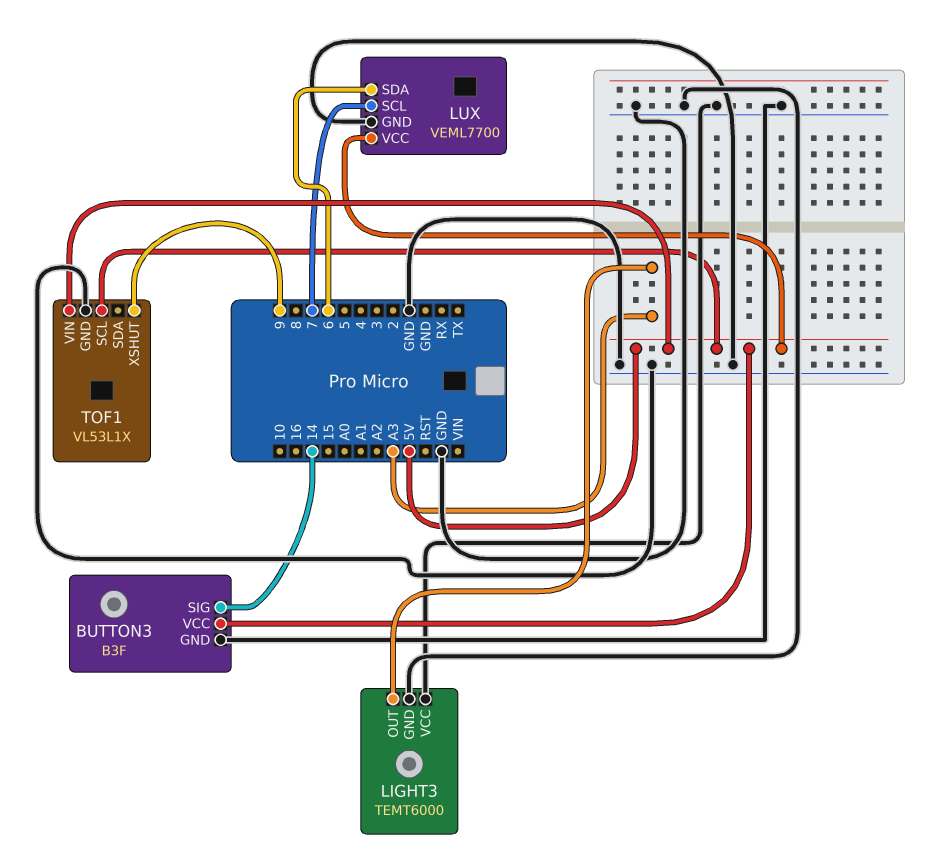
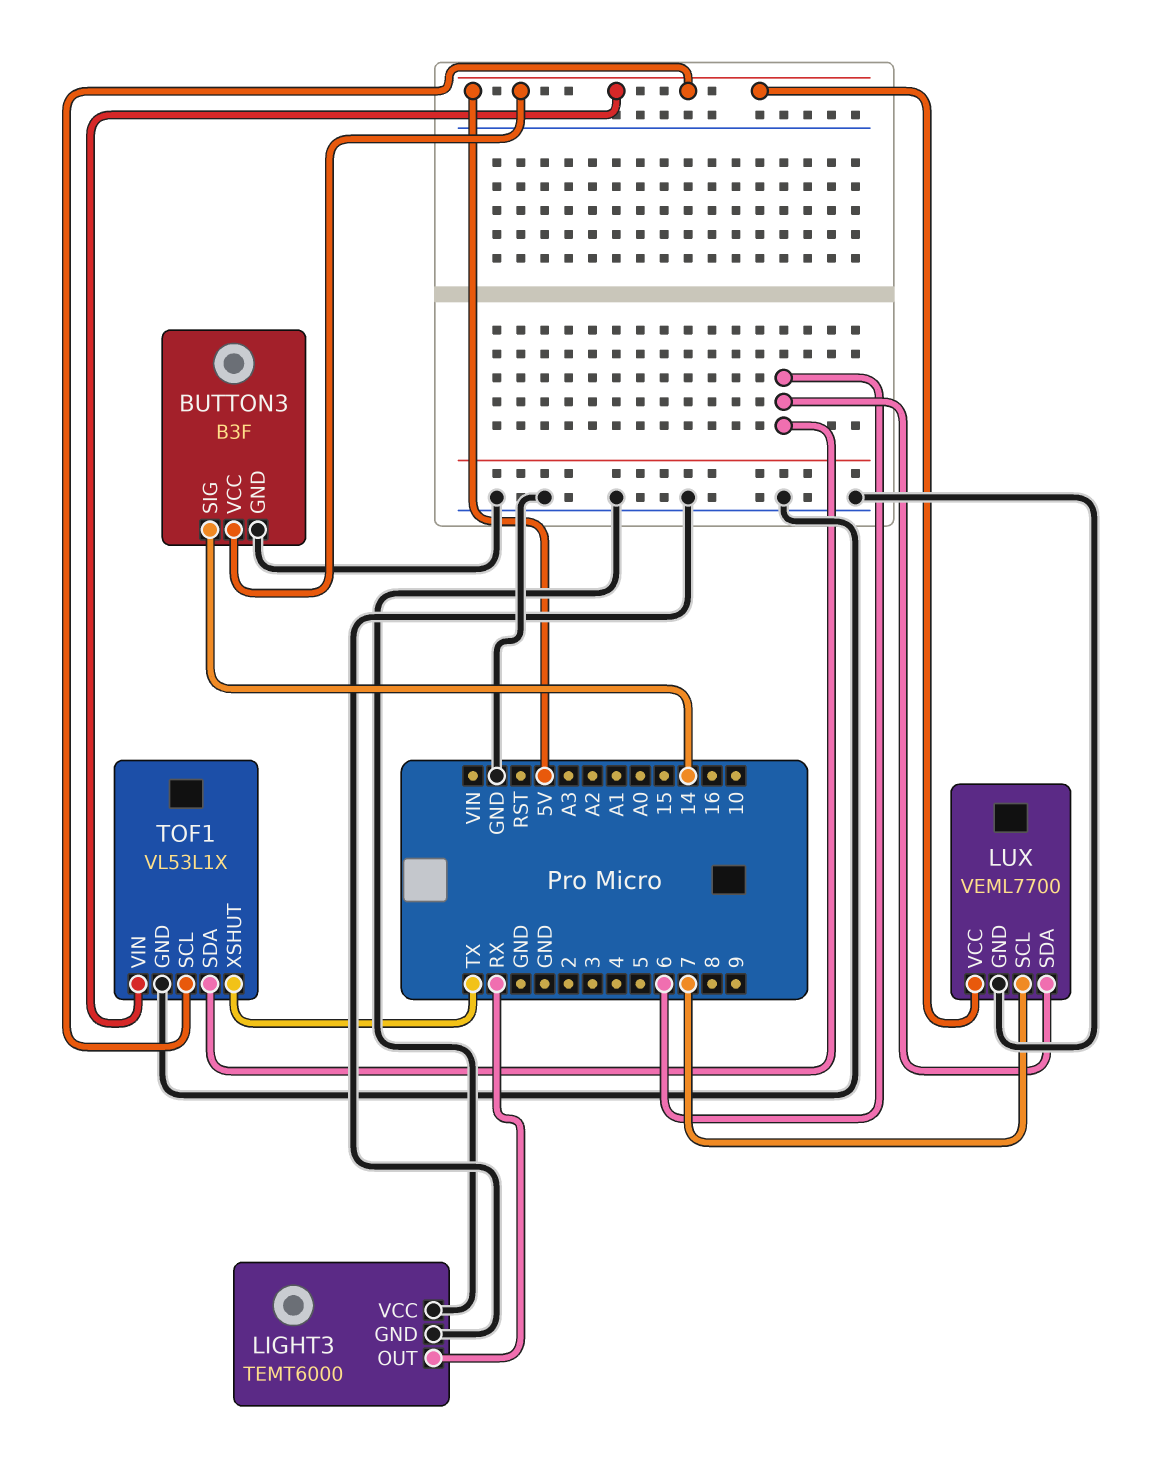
LIGHT3 pin OUT: A3 -> RX
TOF1 pin SDA: none -> 6
TOF1 pin XSHUT: 9 -> TX

